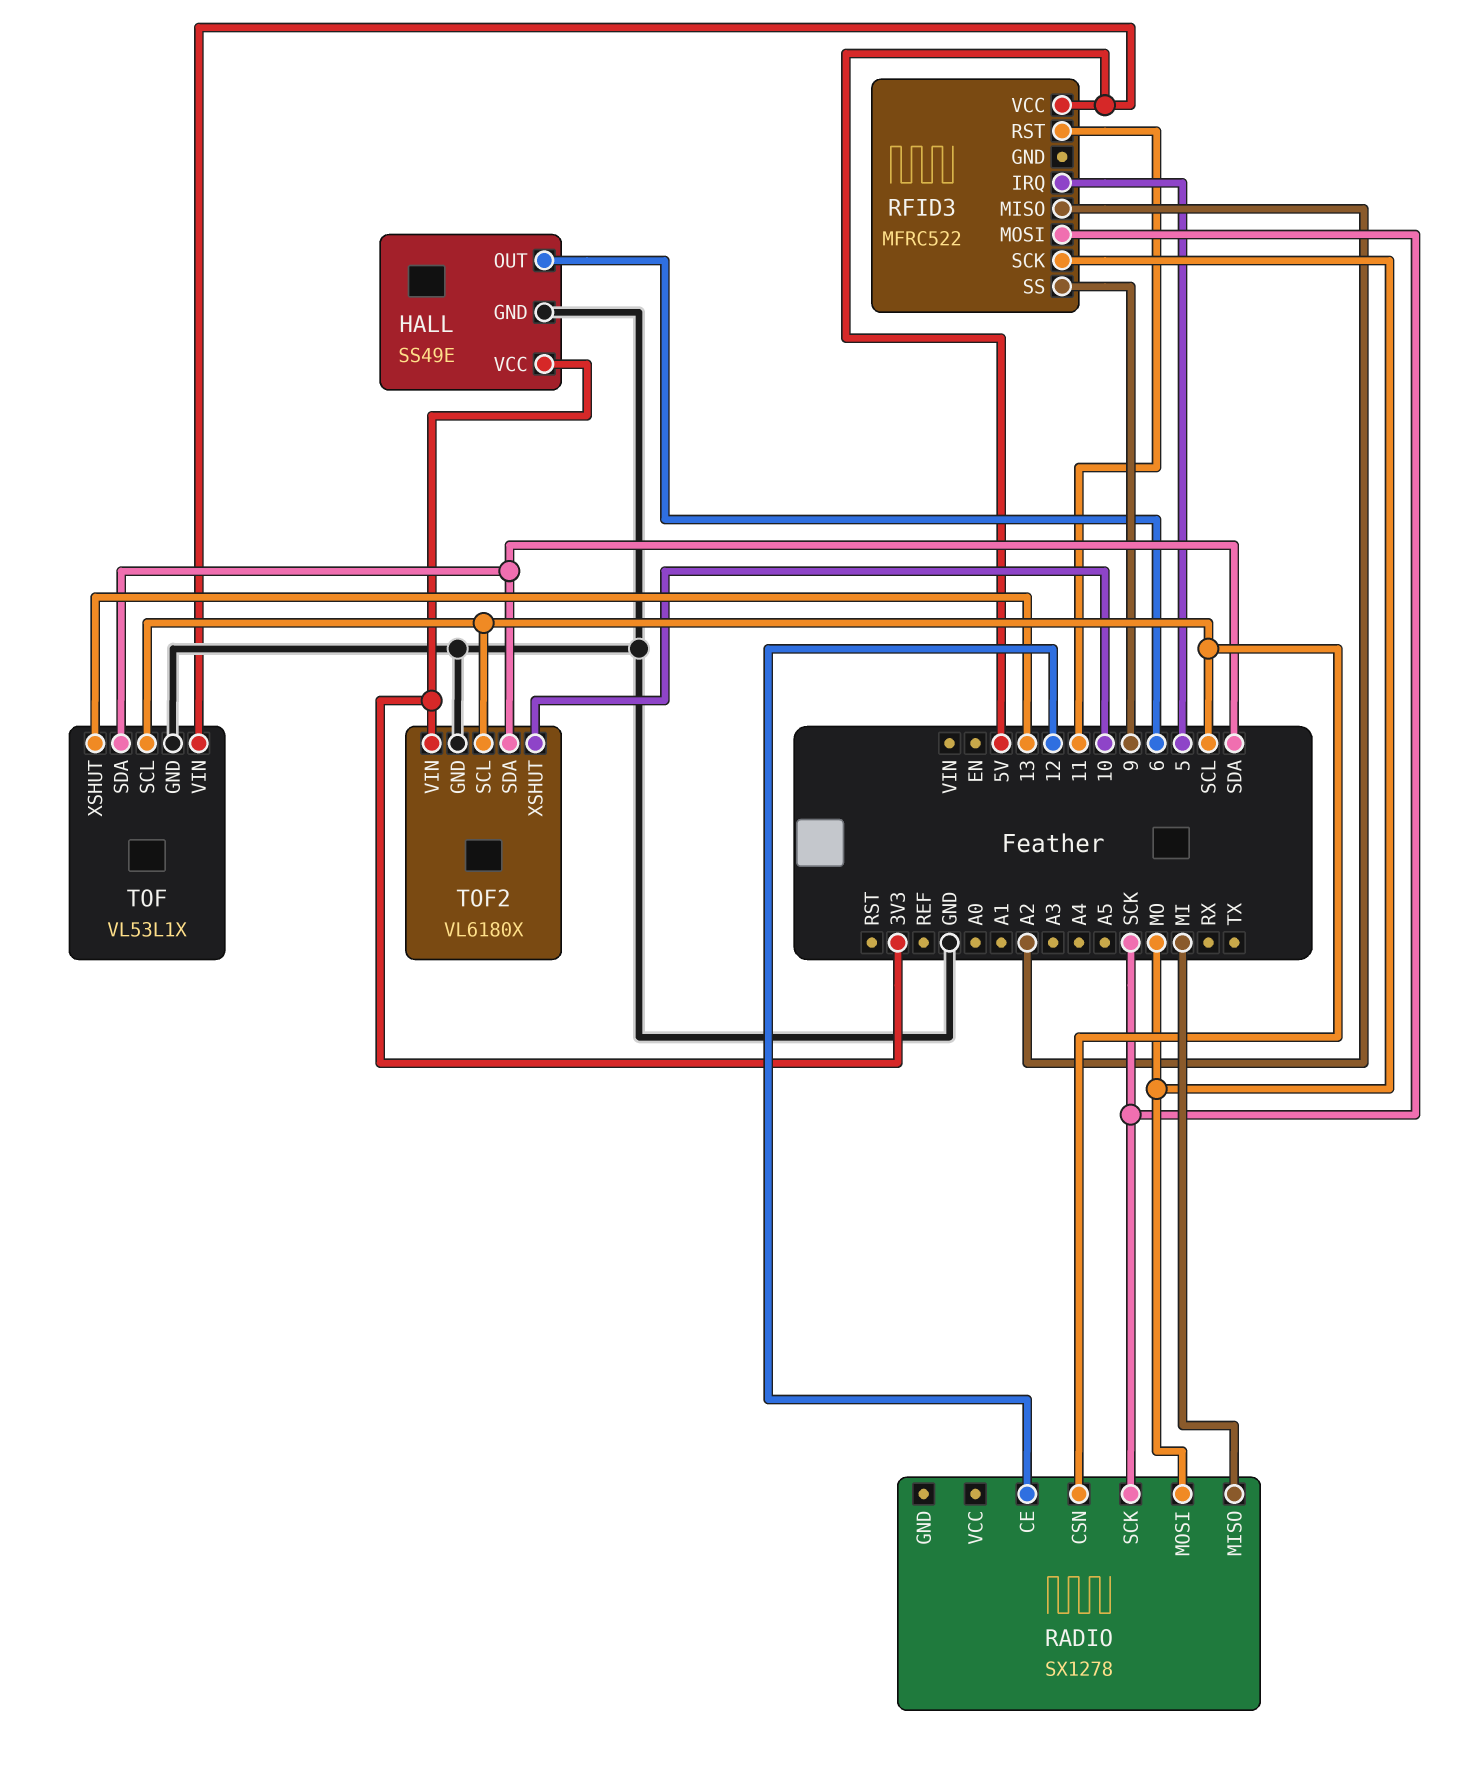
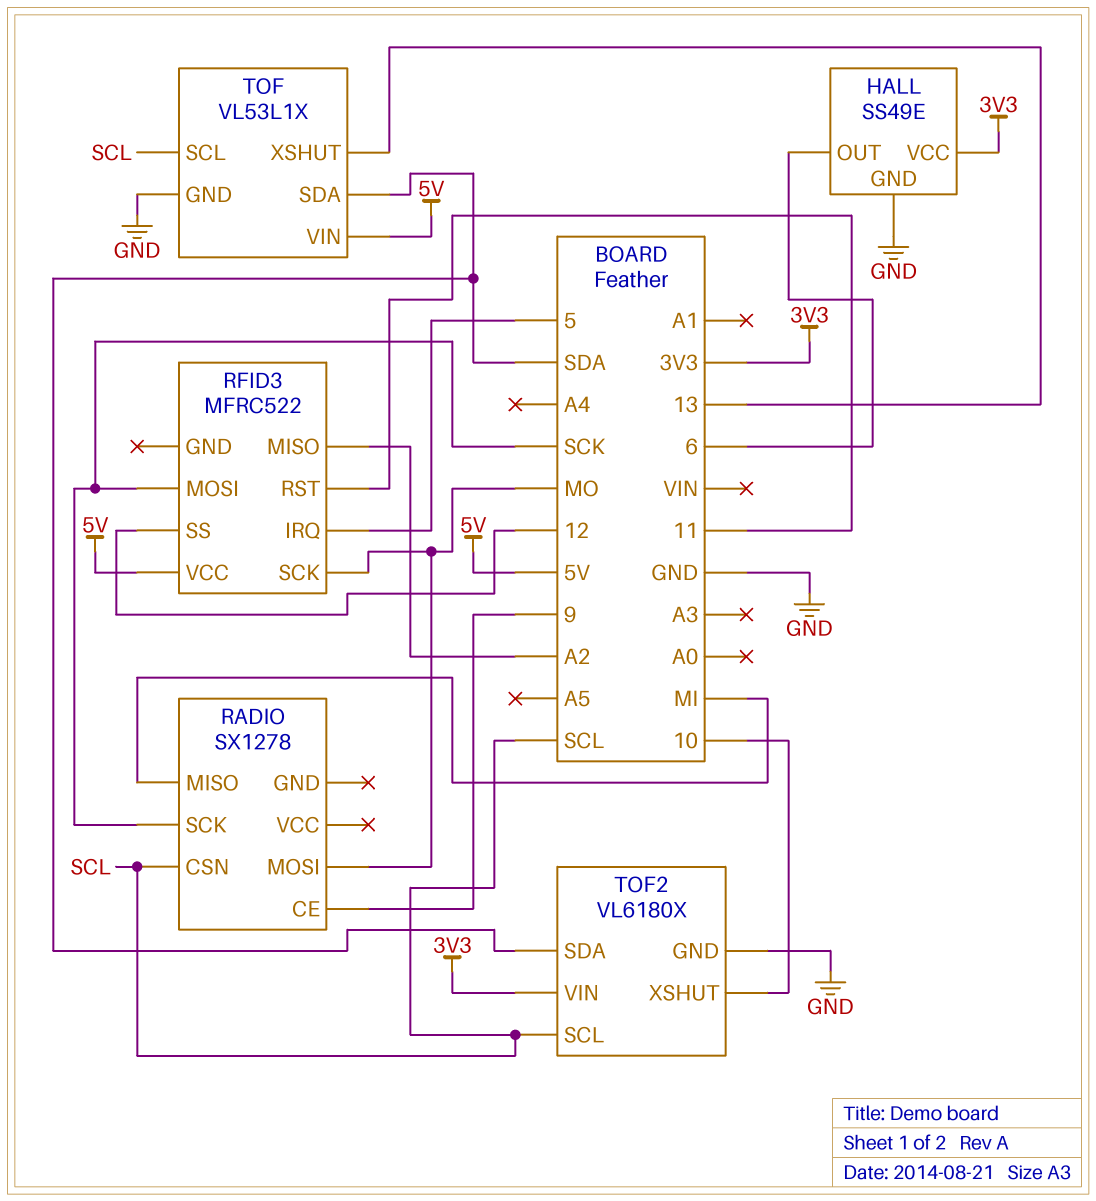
RADIO pin CE: 12 -> 9
RFID3 pin SS: 9 -> 12

